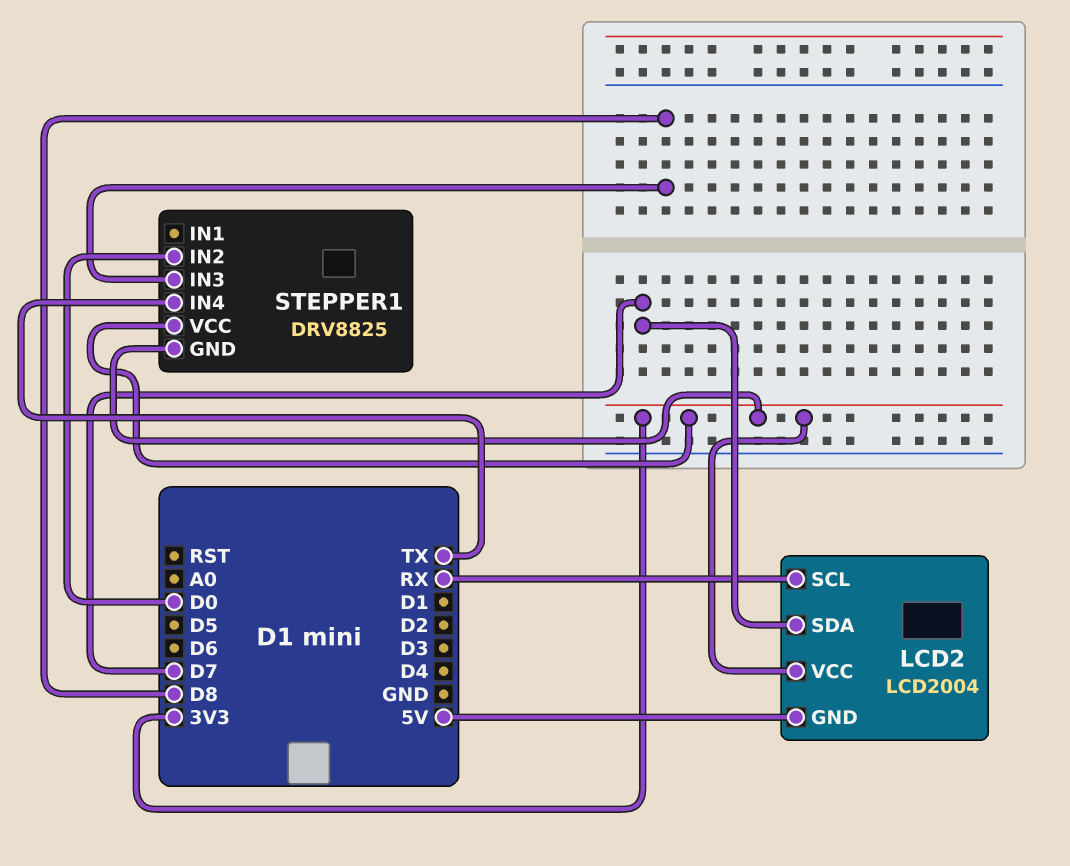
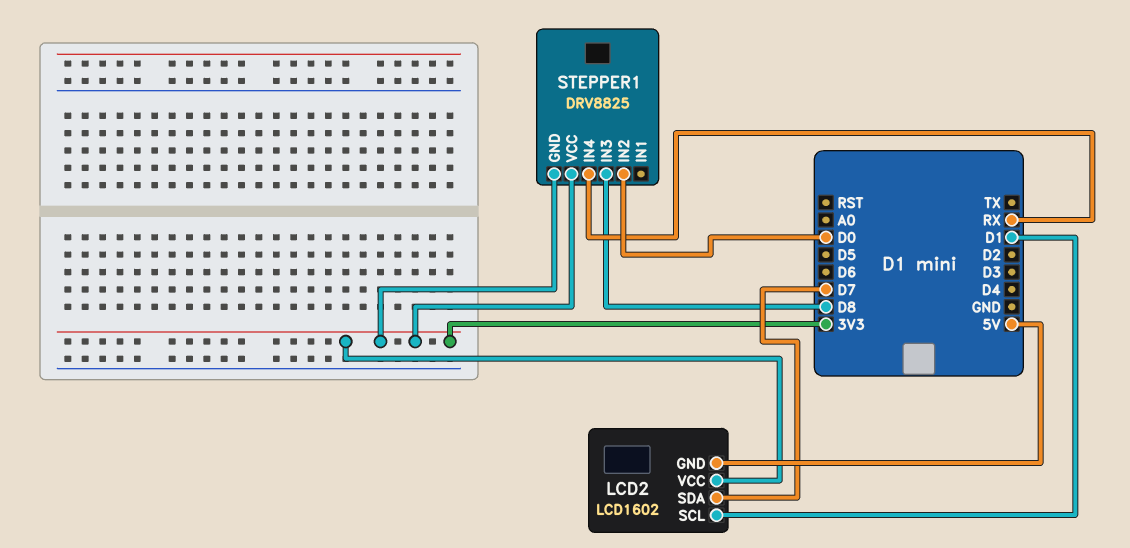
LCD2: LCD2004 -> LCD1602
LCD2 pin SCL: RX -> D1
STEPPER1 pin IN4: TX -> RX

